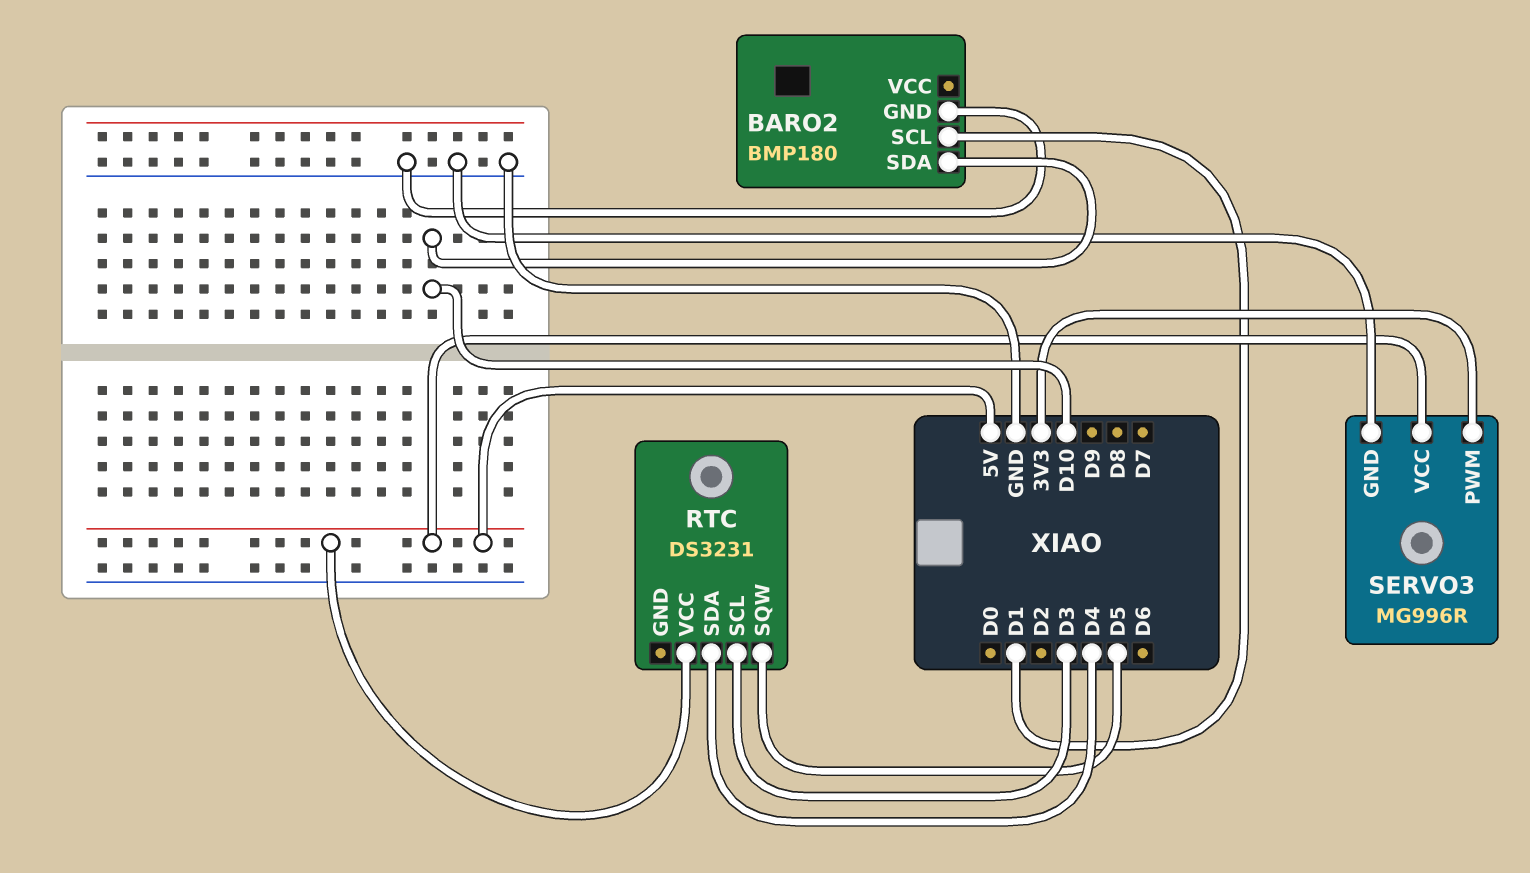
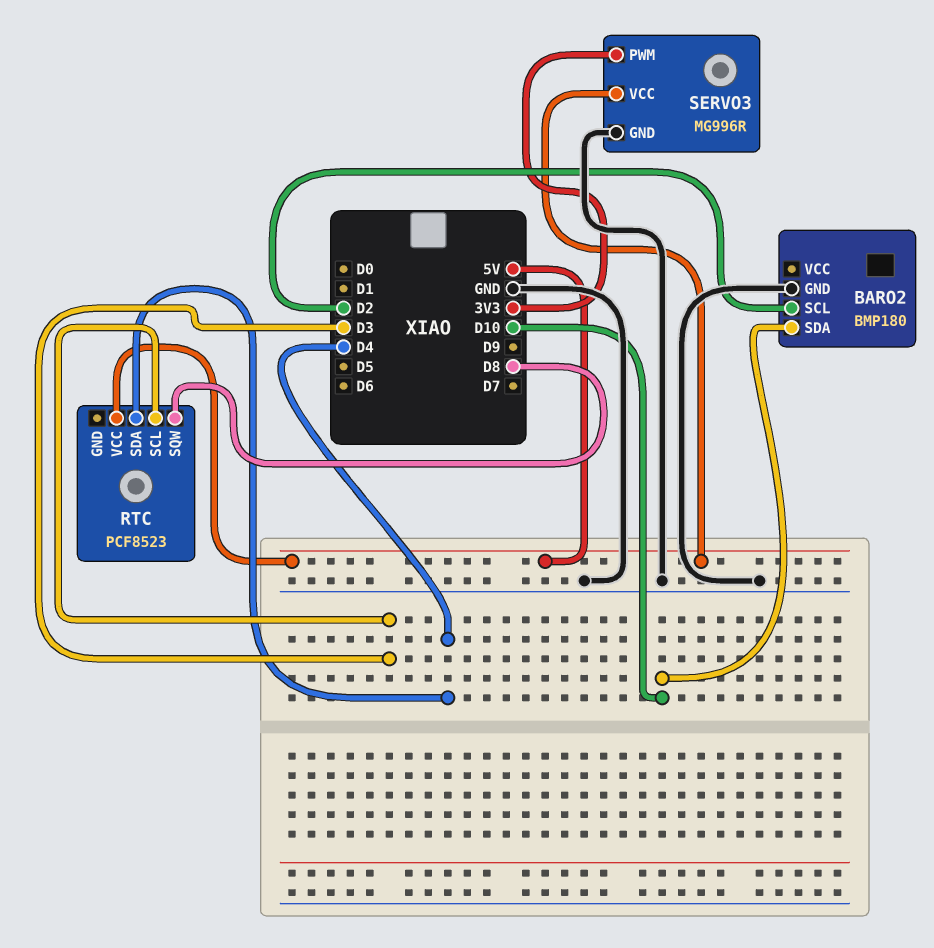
BARO2 pin SCL: D1 -> D2
RTC: DS3231 -> PCF8523
RTC pin SQW: D5 -> D8

